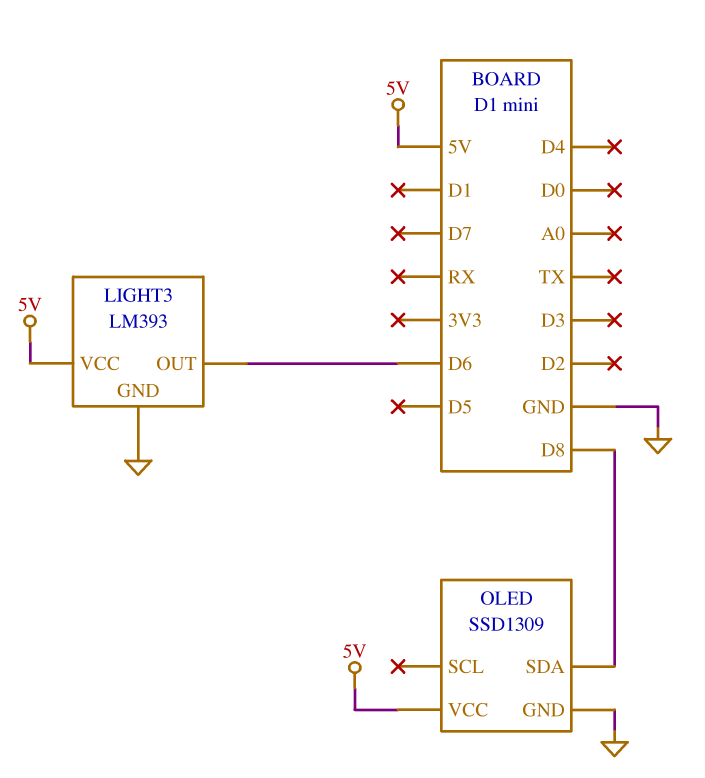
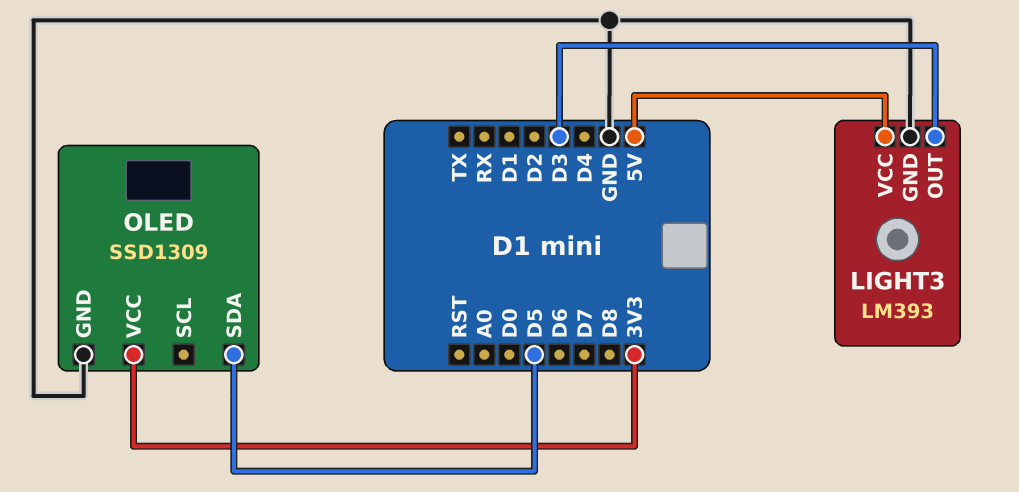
LIGHT3 pin OUT: D6 -> D3
OLED pin SDA: D8 -> D5
OLED pin VCC: 5V -> 3V3

